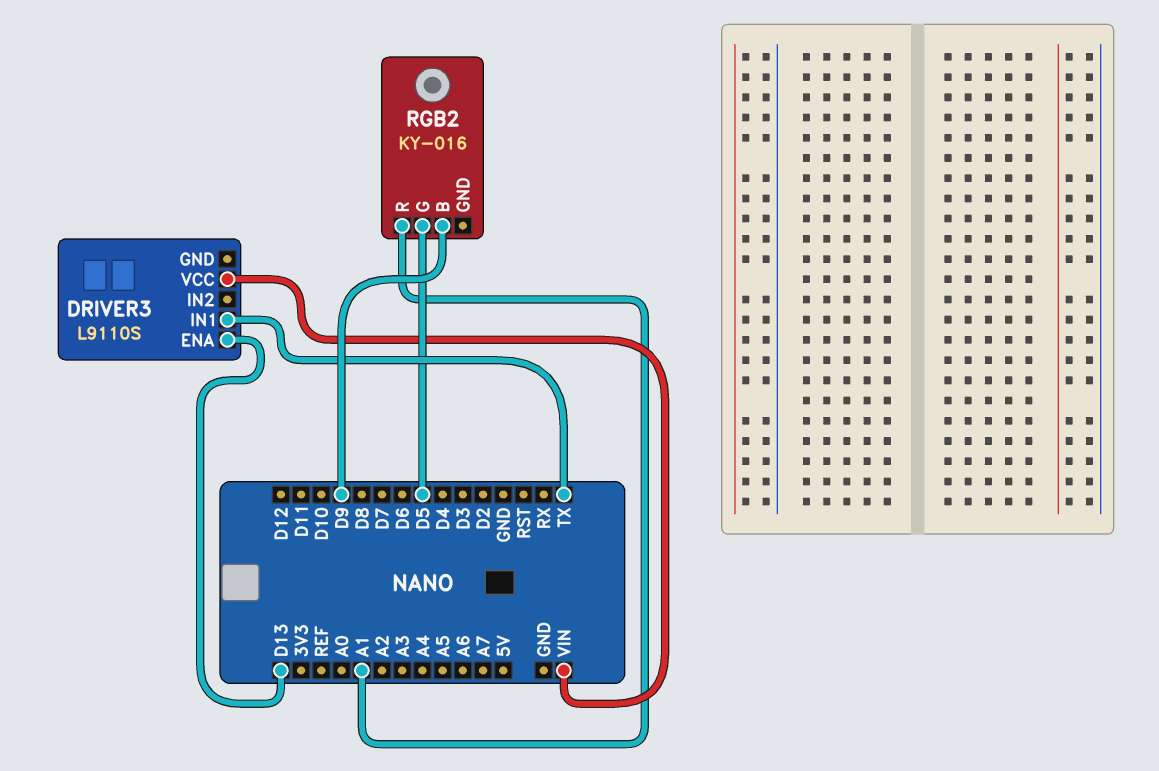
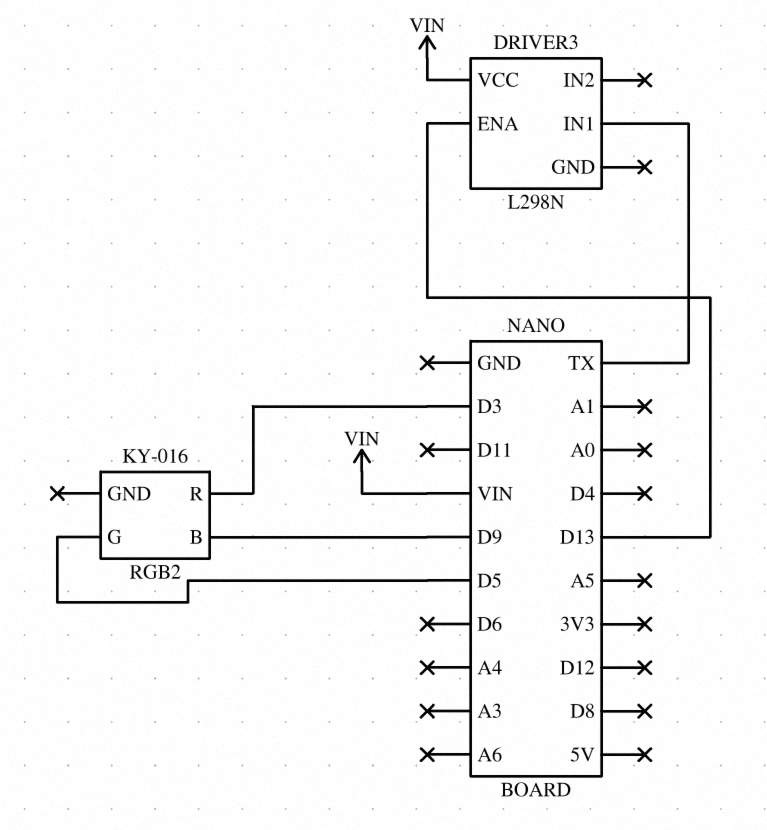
DRIVER3: L9110S -> L298N
RGB2 pin R: A1 -> D3

